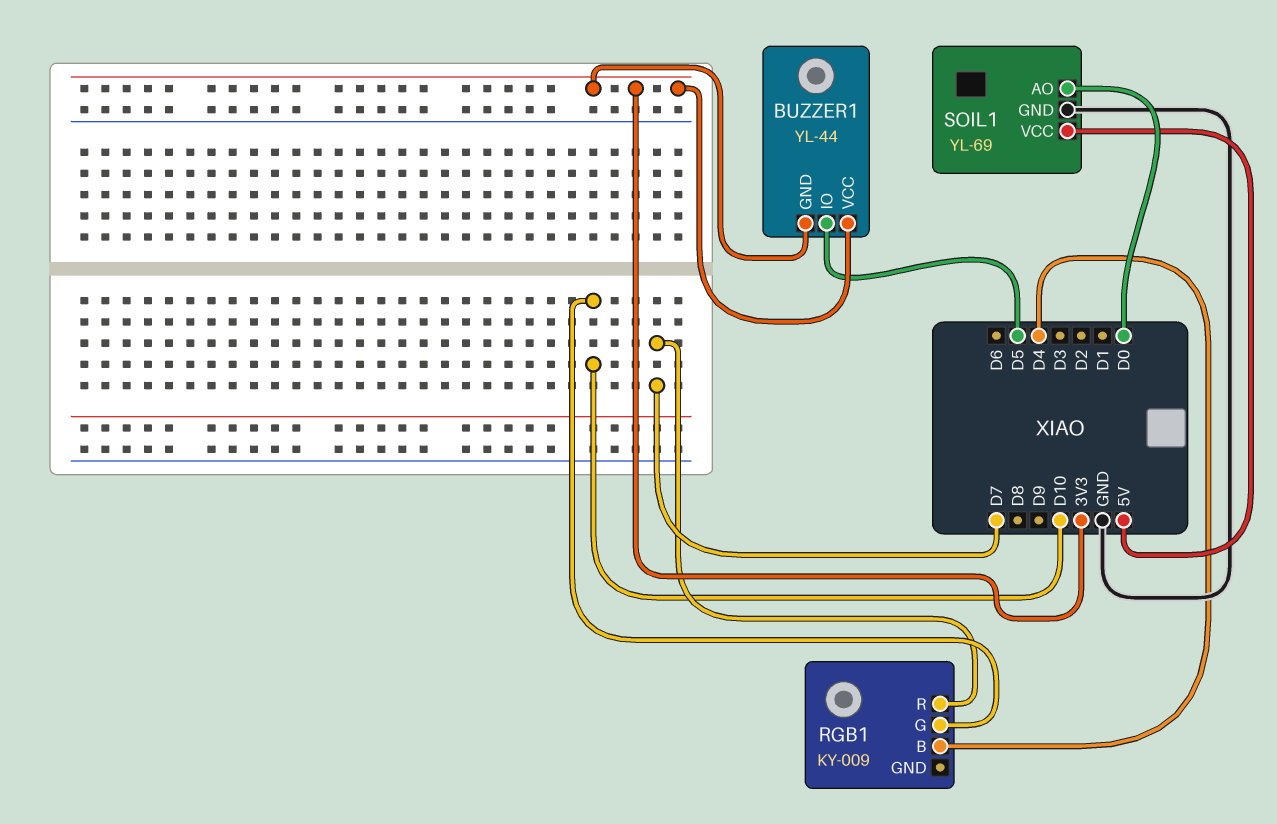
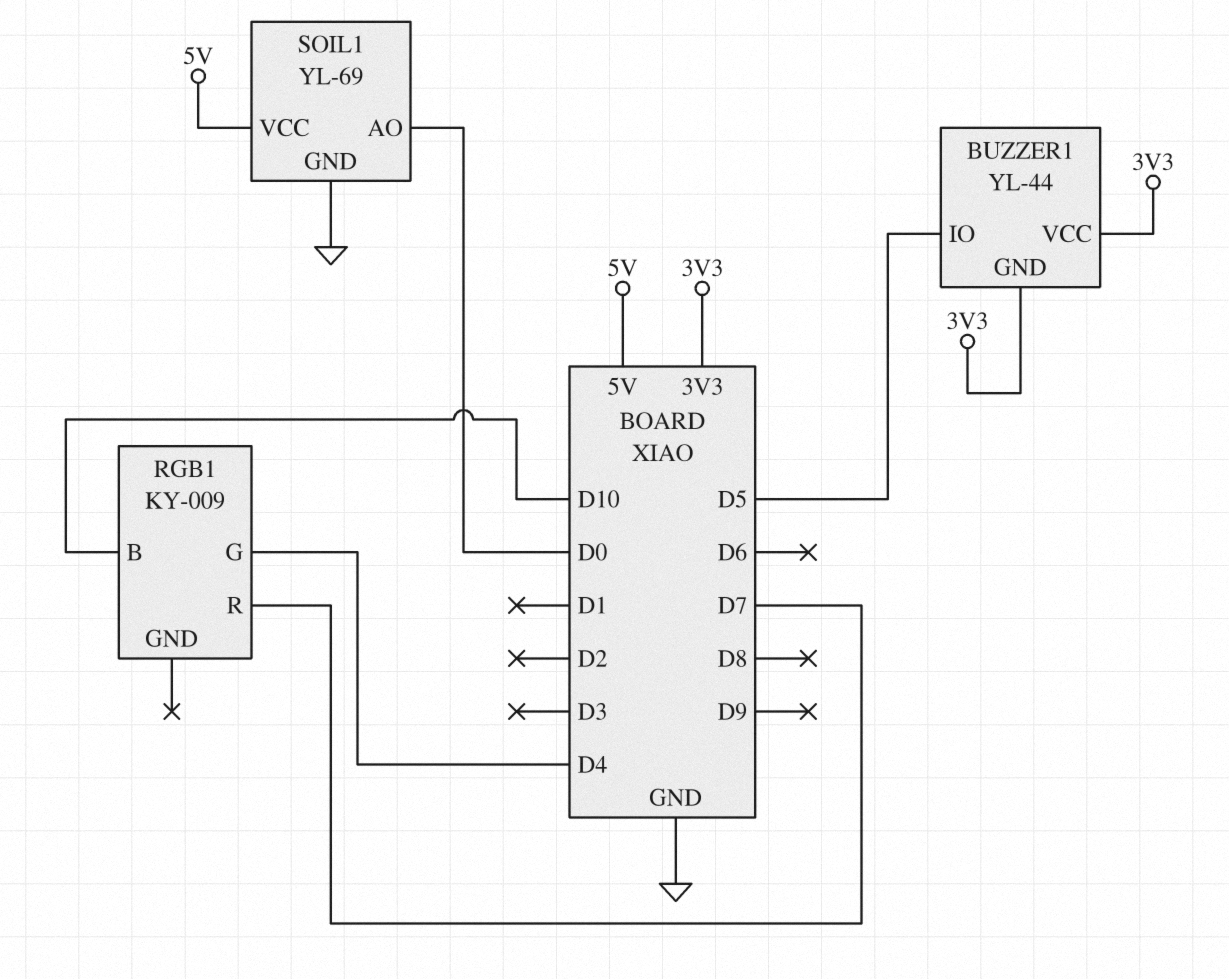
RGB1 pin B: D4 -> D10
RGB1 pin G: D10 -> D4

